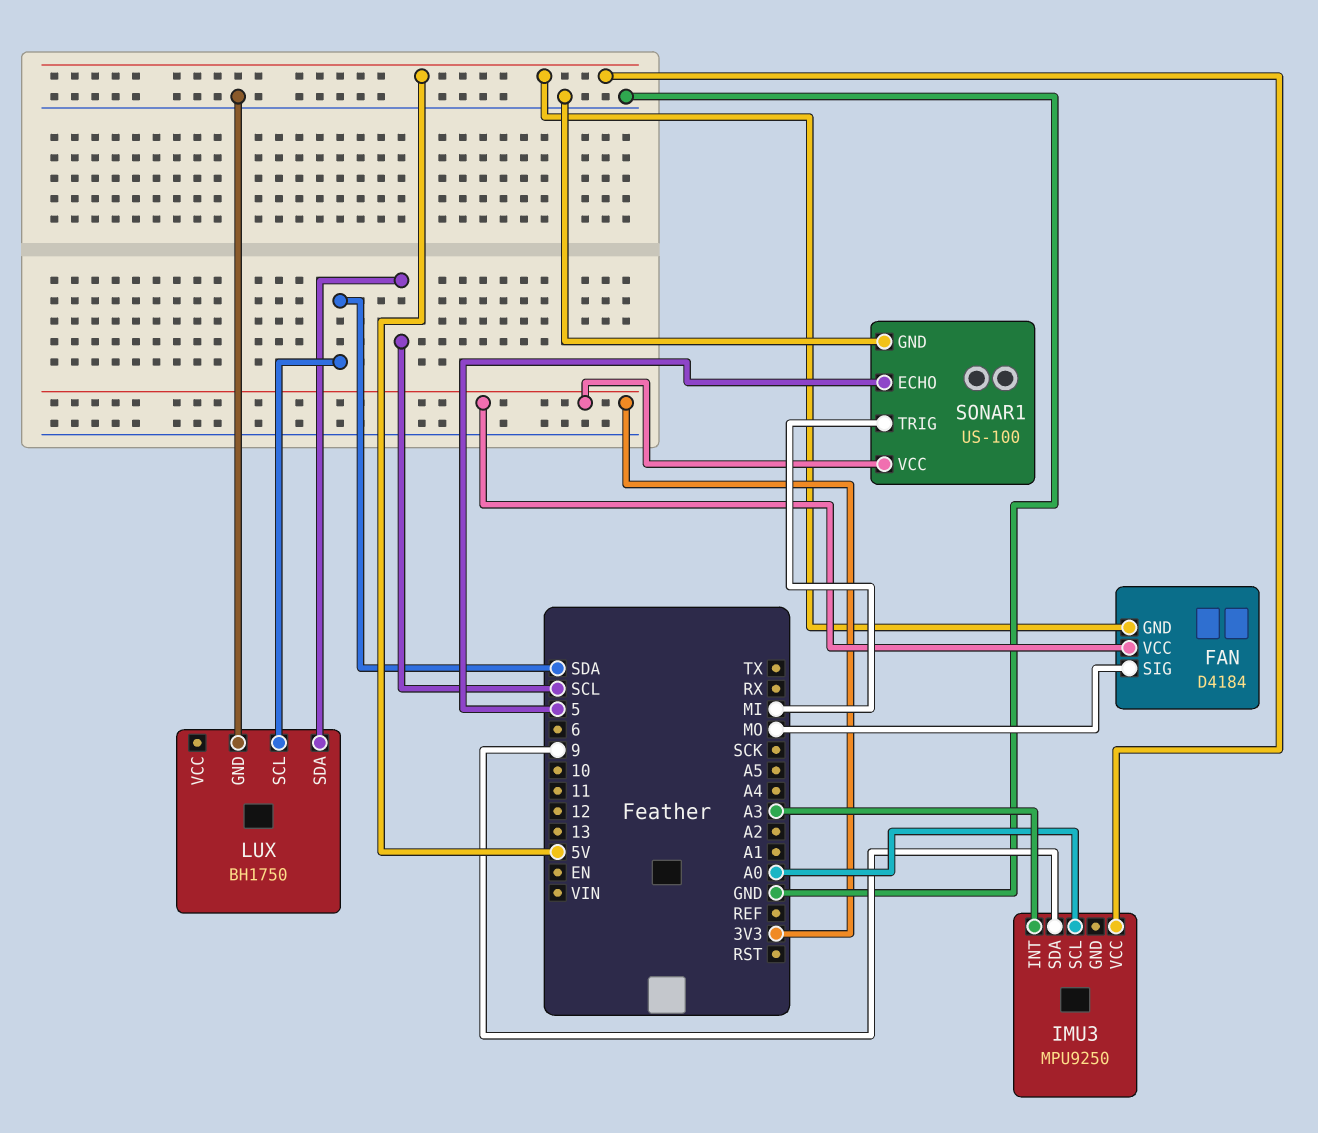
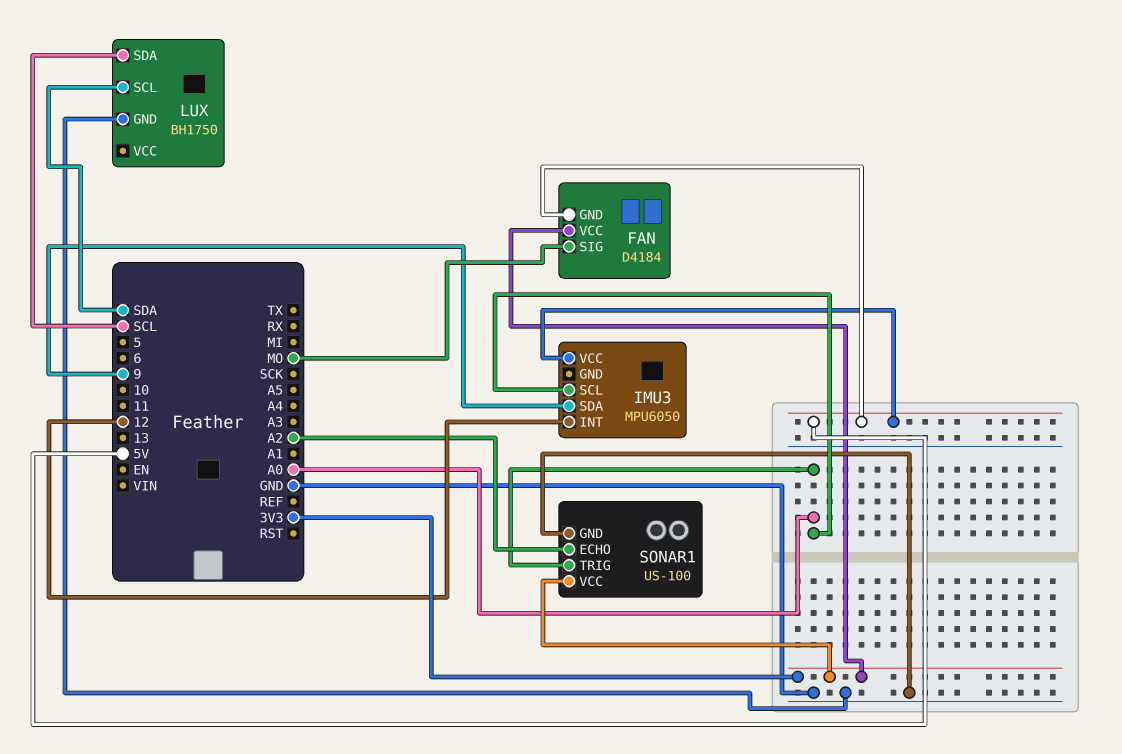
IMU3: MPU9250 -> MPU6050
IMU3 pin INT: A3 -> 12
SONAR1 pin ECHO: 5 -> A2
SONAR1 pin TRIG: MI -> A0

